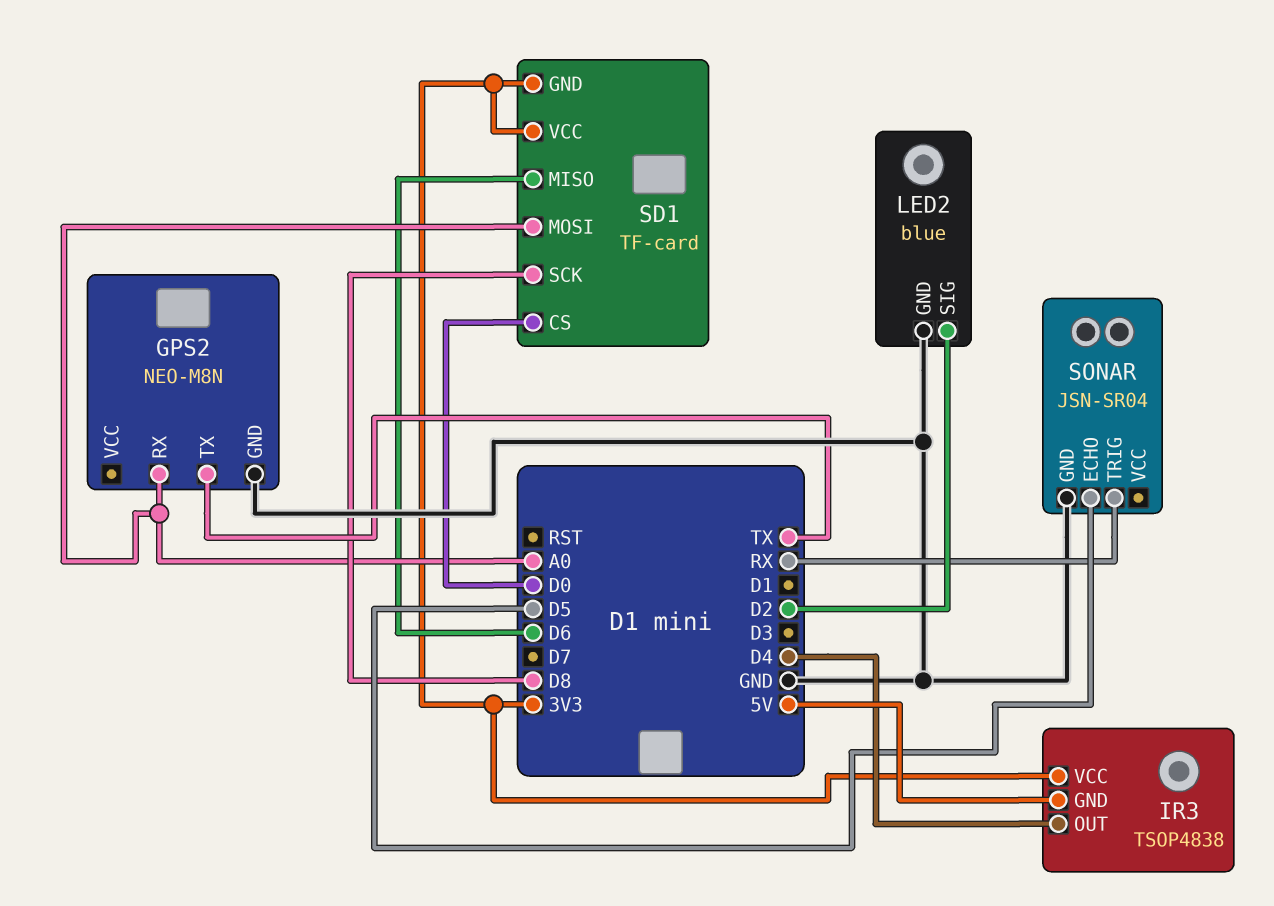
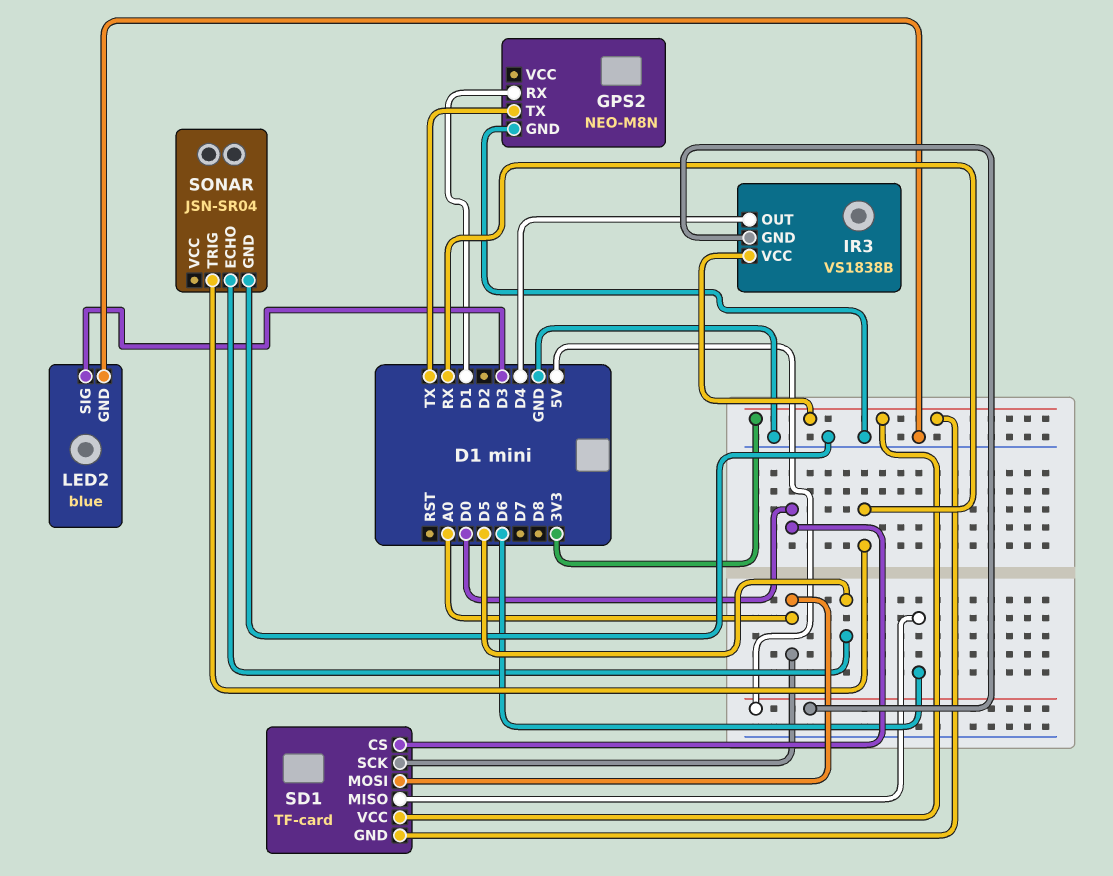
GPS2 pin RX: A0 -> D1
IR3: TSOP4838 -> VS1838B
LED2 pin SIG: D2 -> D3
SD1 pin SCK: D8 -> A0

